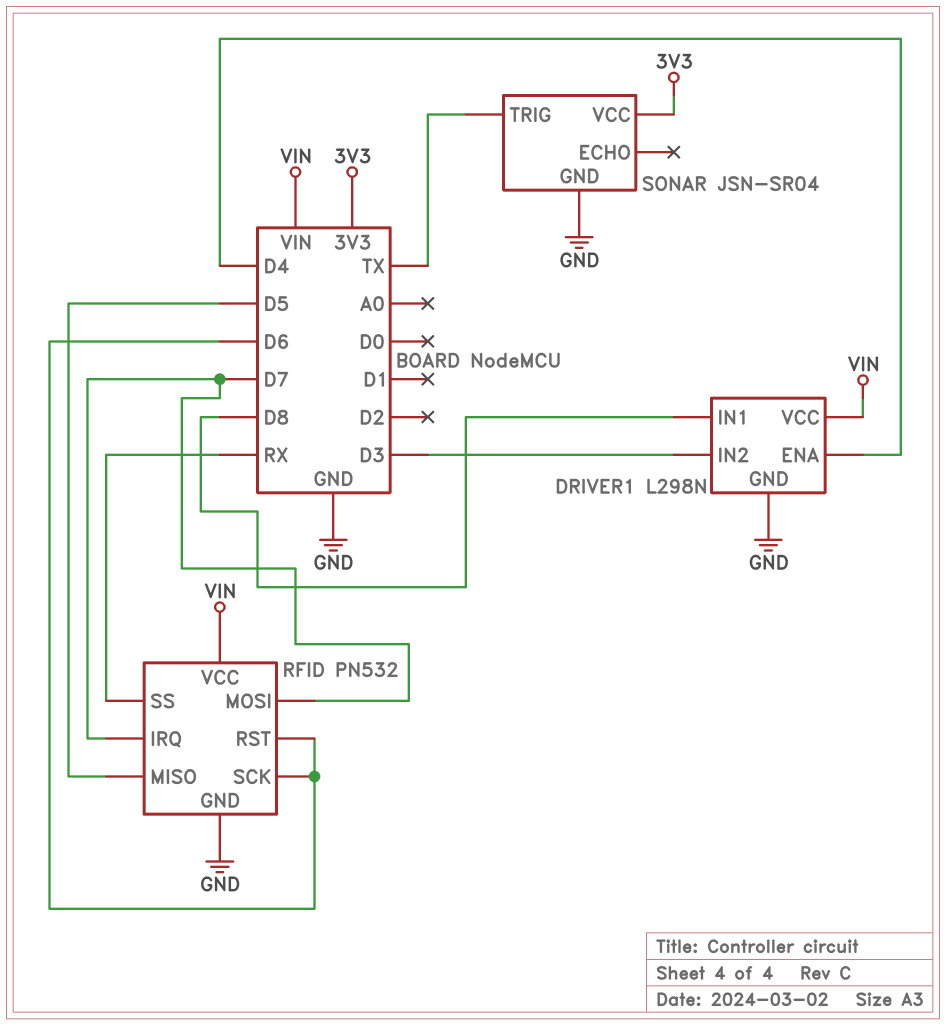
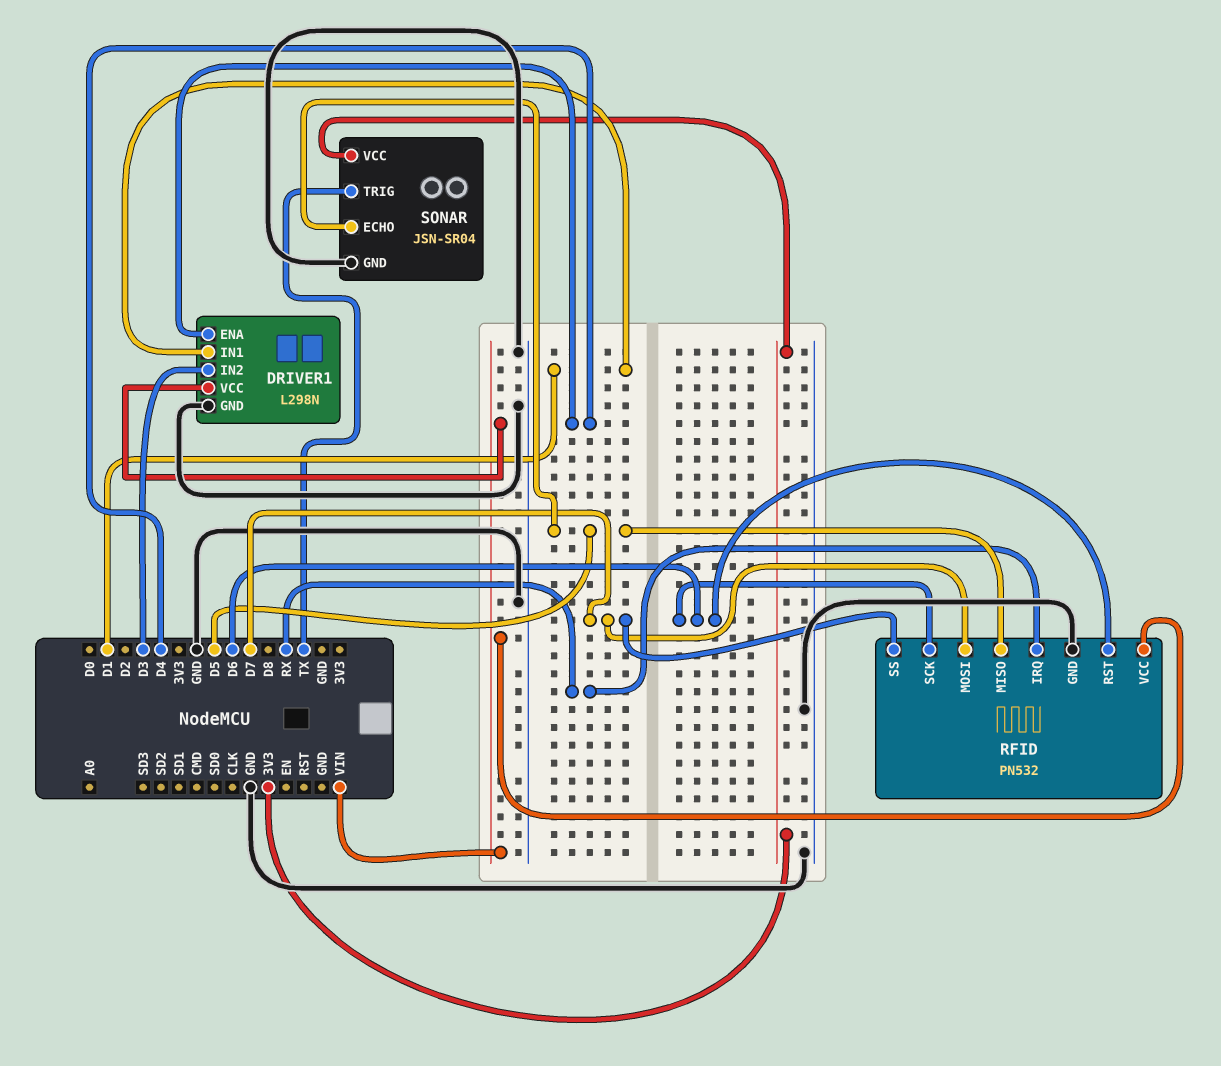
DRIVER1 pin IN1: D8 -> D1
RFID pin IRQ: D7 -> RX
RFID pin SS: RX -> D7
SONAR pin ECHO: none -> D5

